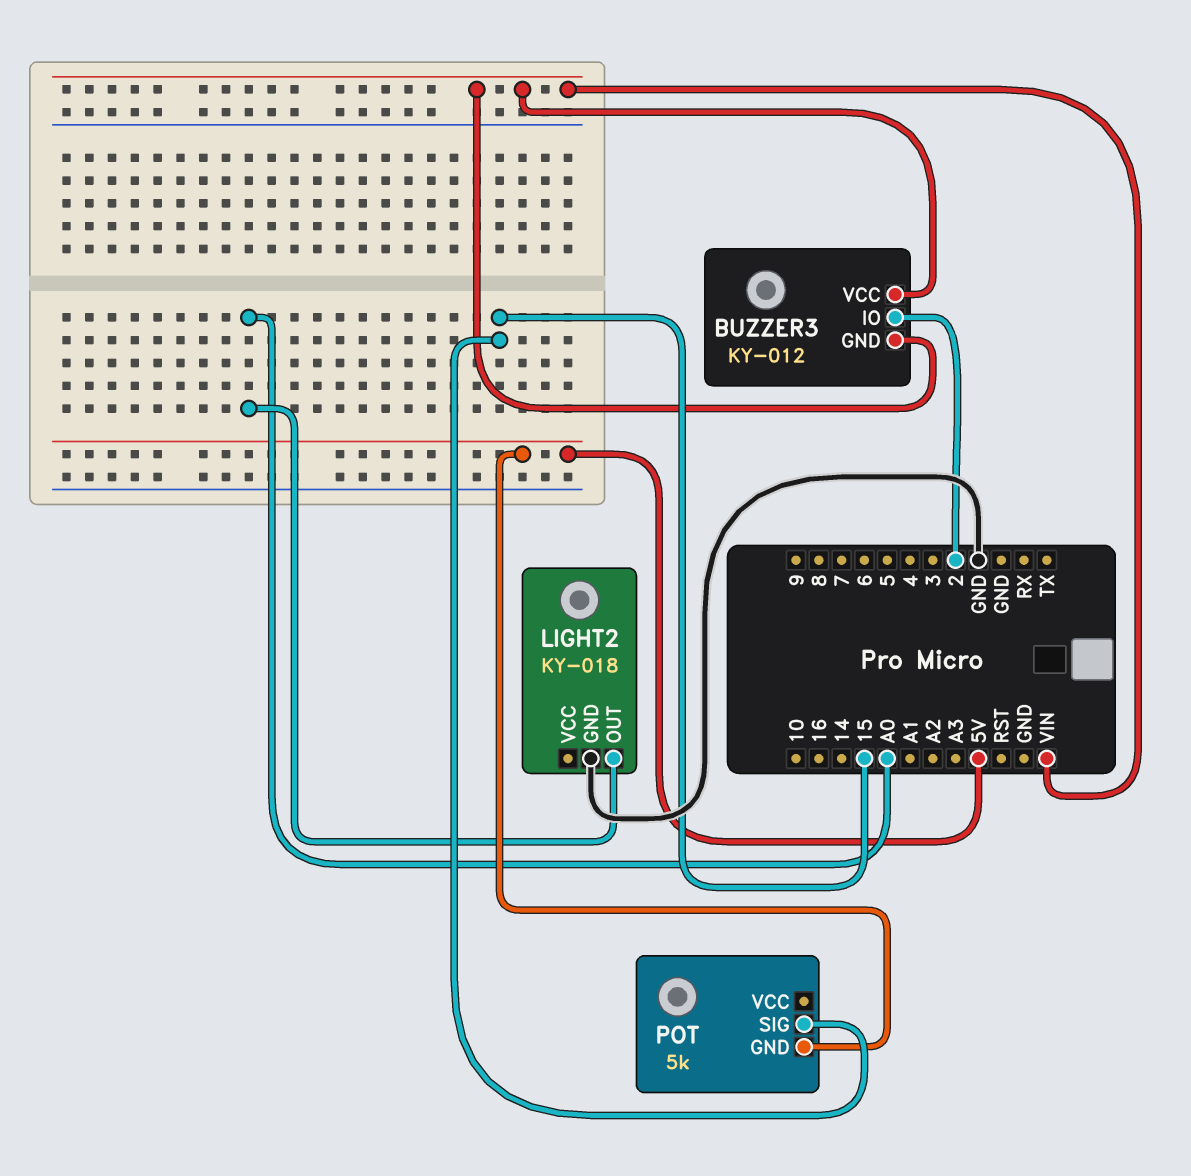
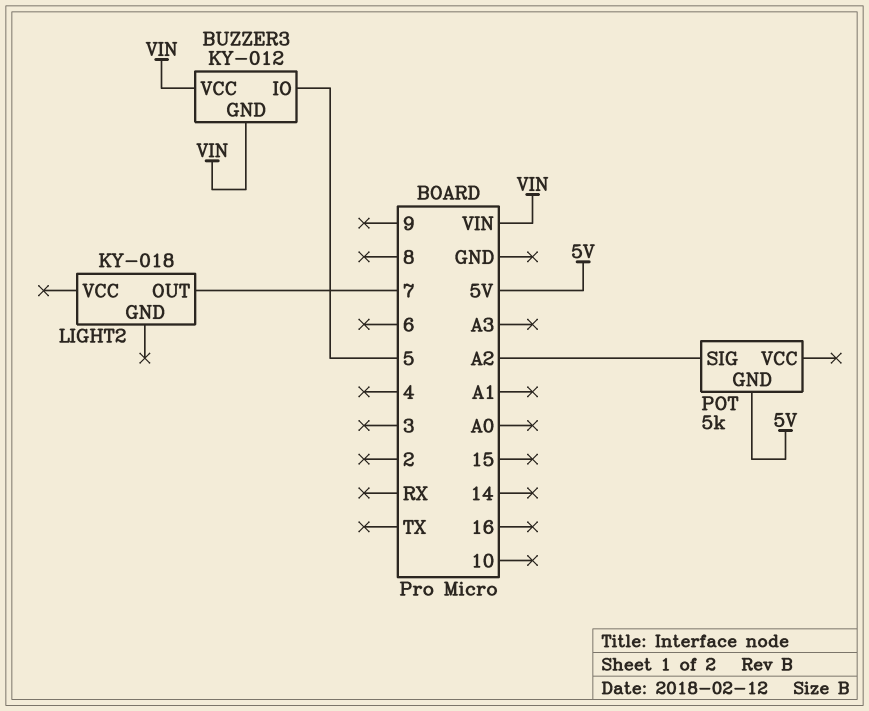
BUZZER3 pin IO: 2 -> 5
LIGHT2 pin GND: GND -> none
LIGHT2 pin OUT: A0 -> 7
POT pin SIG: 15 -> A2

